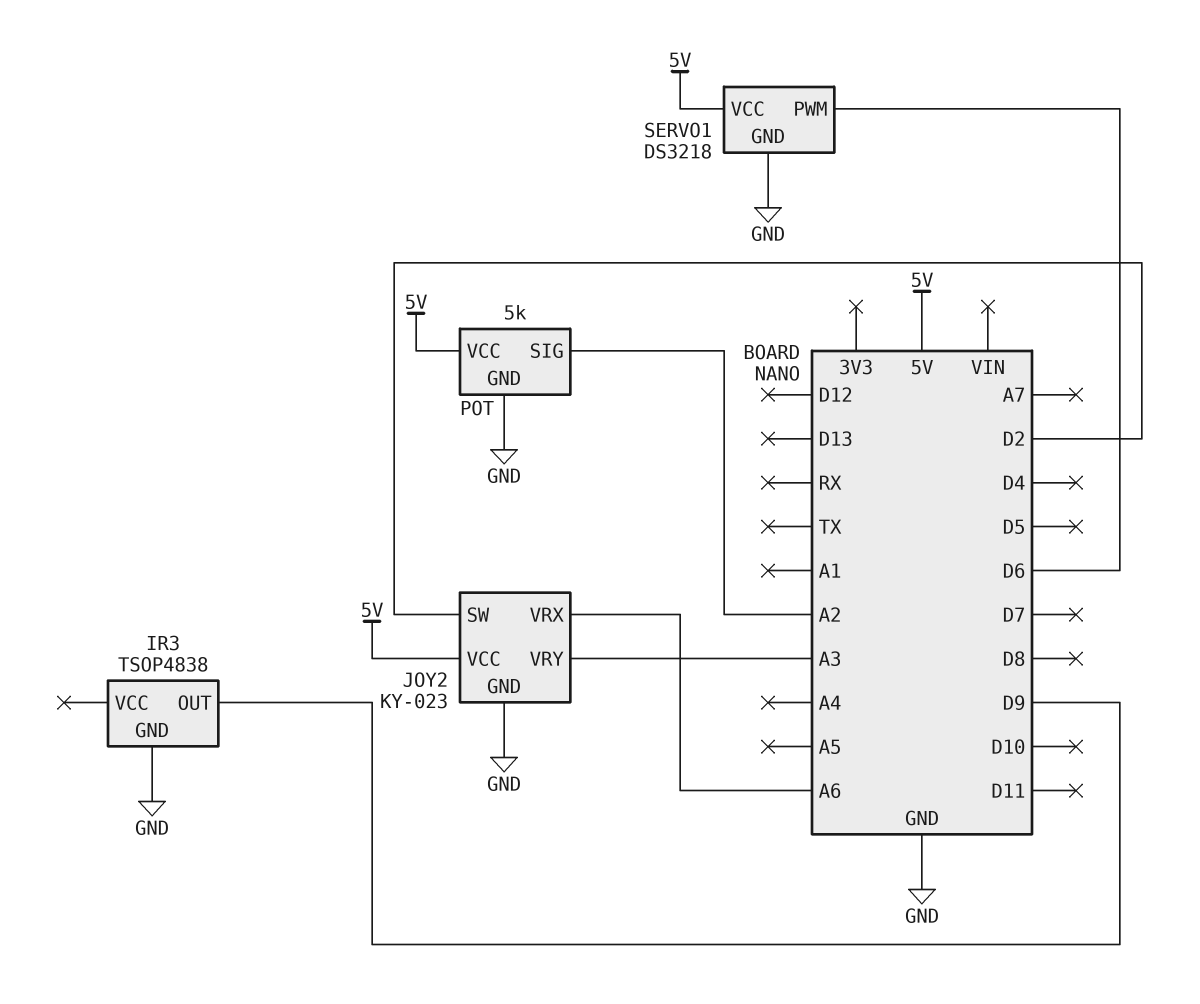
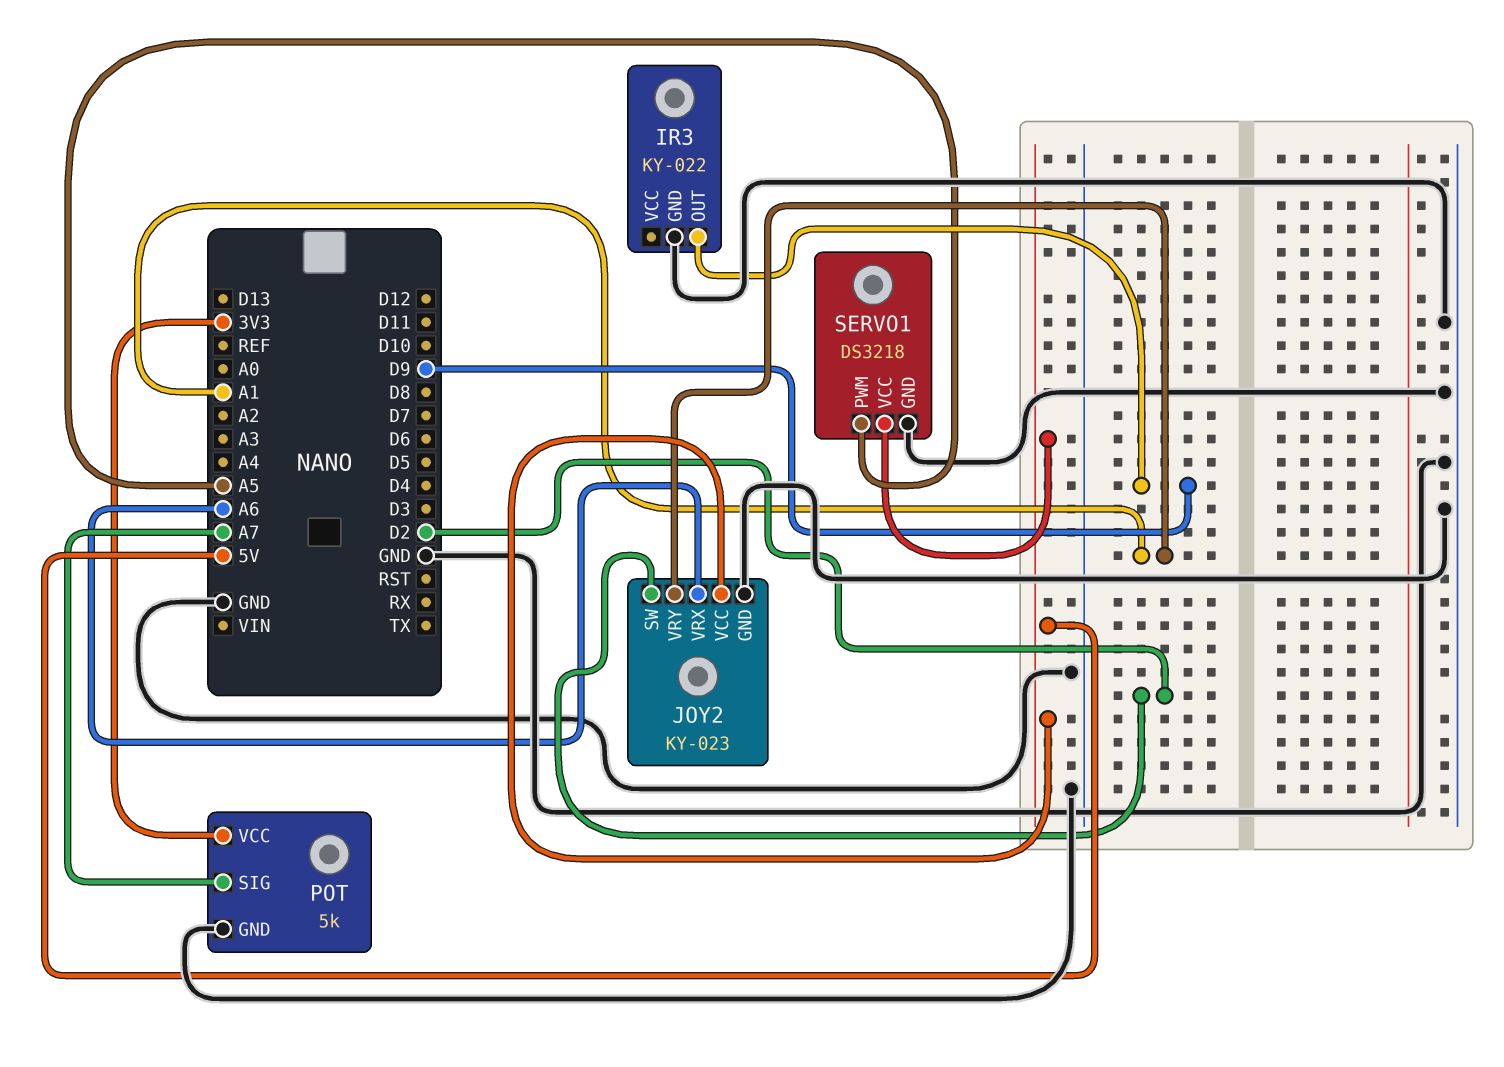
IR3: TSOP4838 -> KY-022
JOY2 pin VRY: A3 -> A1
POT pin SIG: A2 -> A7
POT pin VCC: 5V -> 3V3
SERVO1 pin PWM: D6 -> A5

